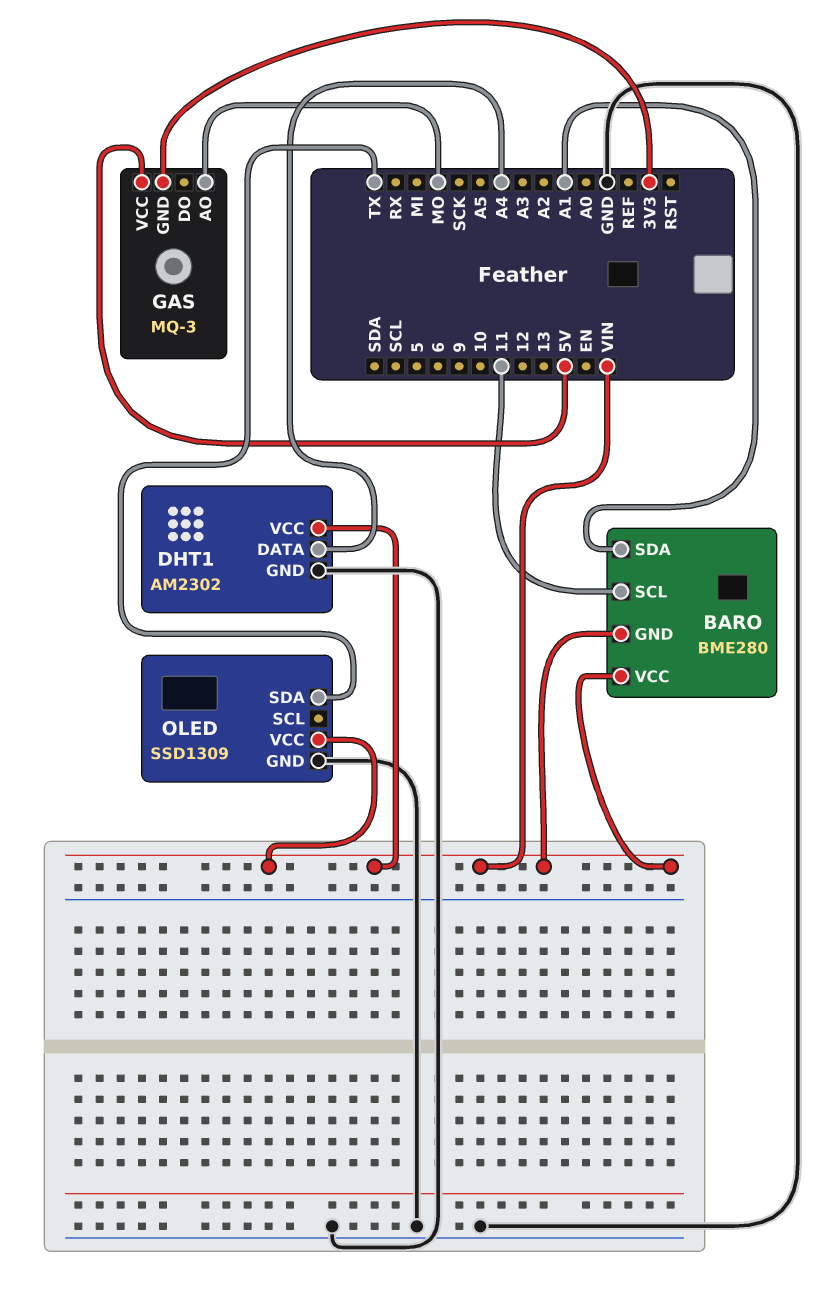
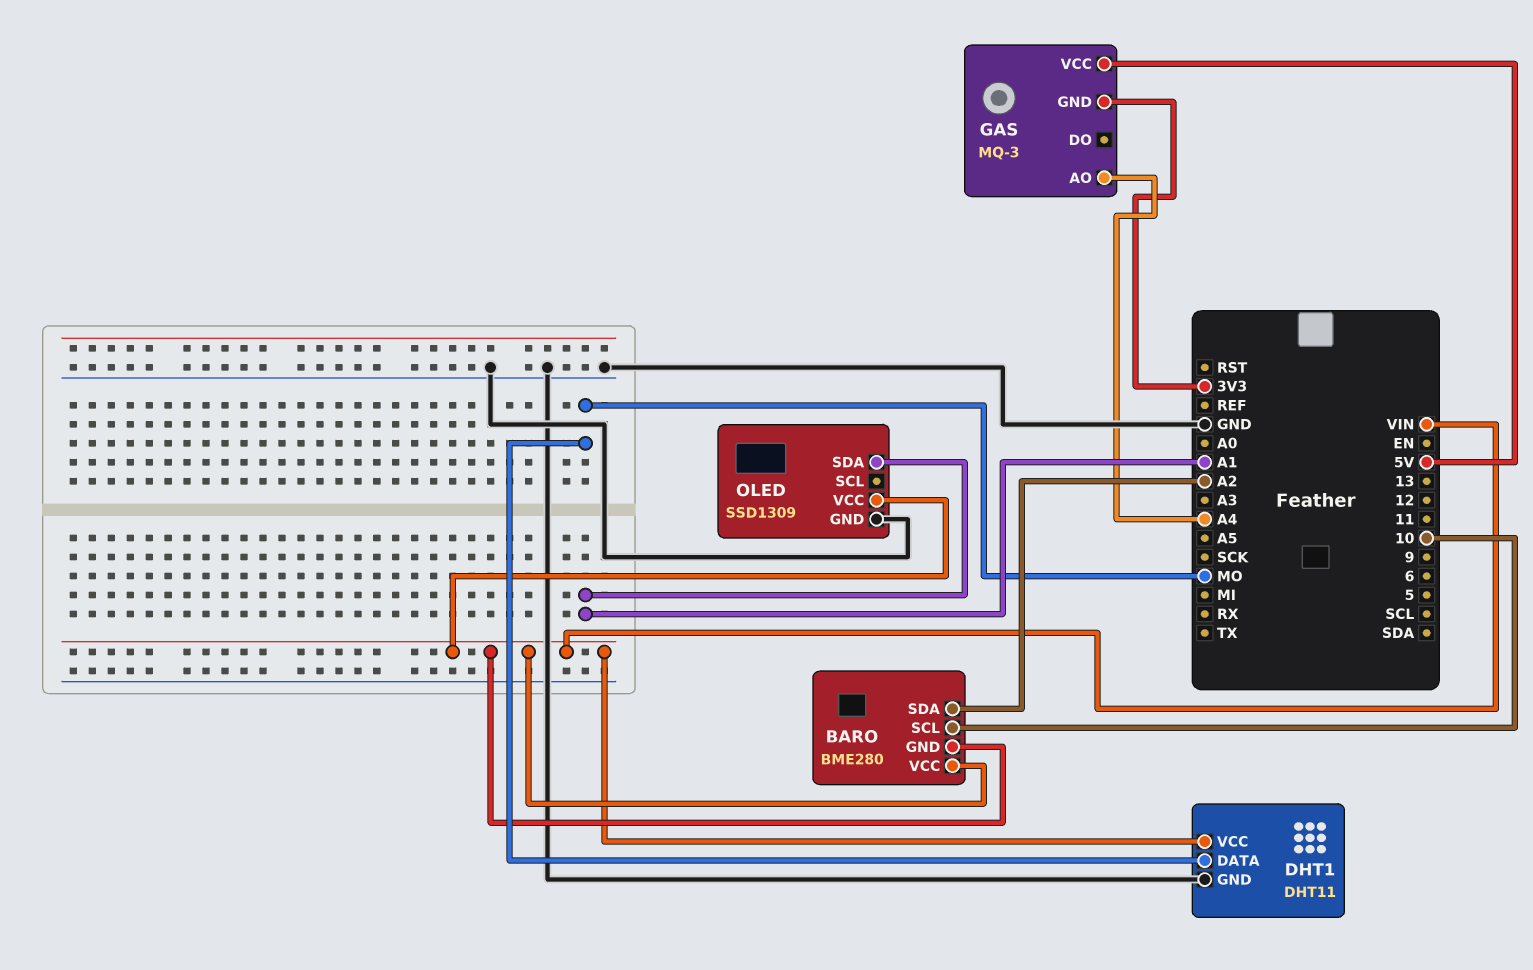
BARO pin SCL: 11 -> 10
BARO pin SDA: A1 -> A2
DHT1: AM2302 -> DHT11
DHT1 pin DATA: A4 -> MO
GAS pin AO: MO -> A4
OLED pin SDA: TX -> A1

